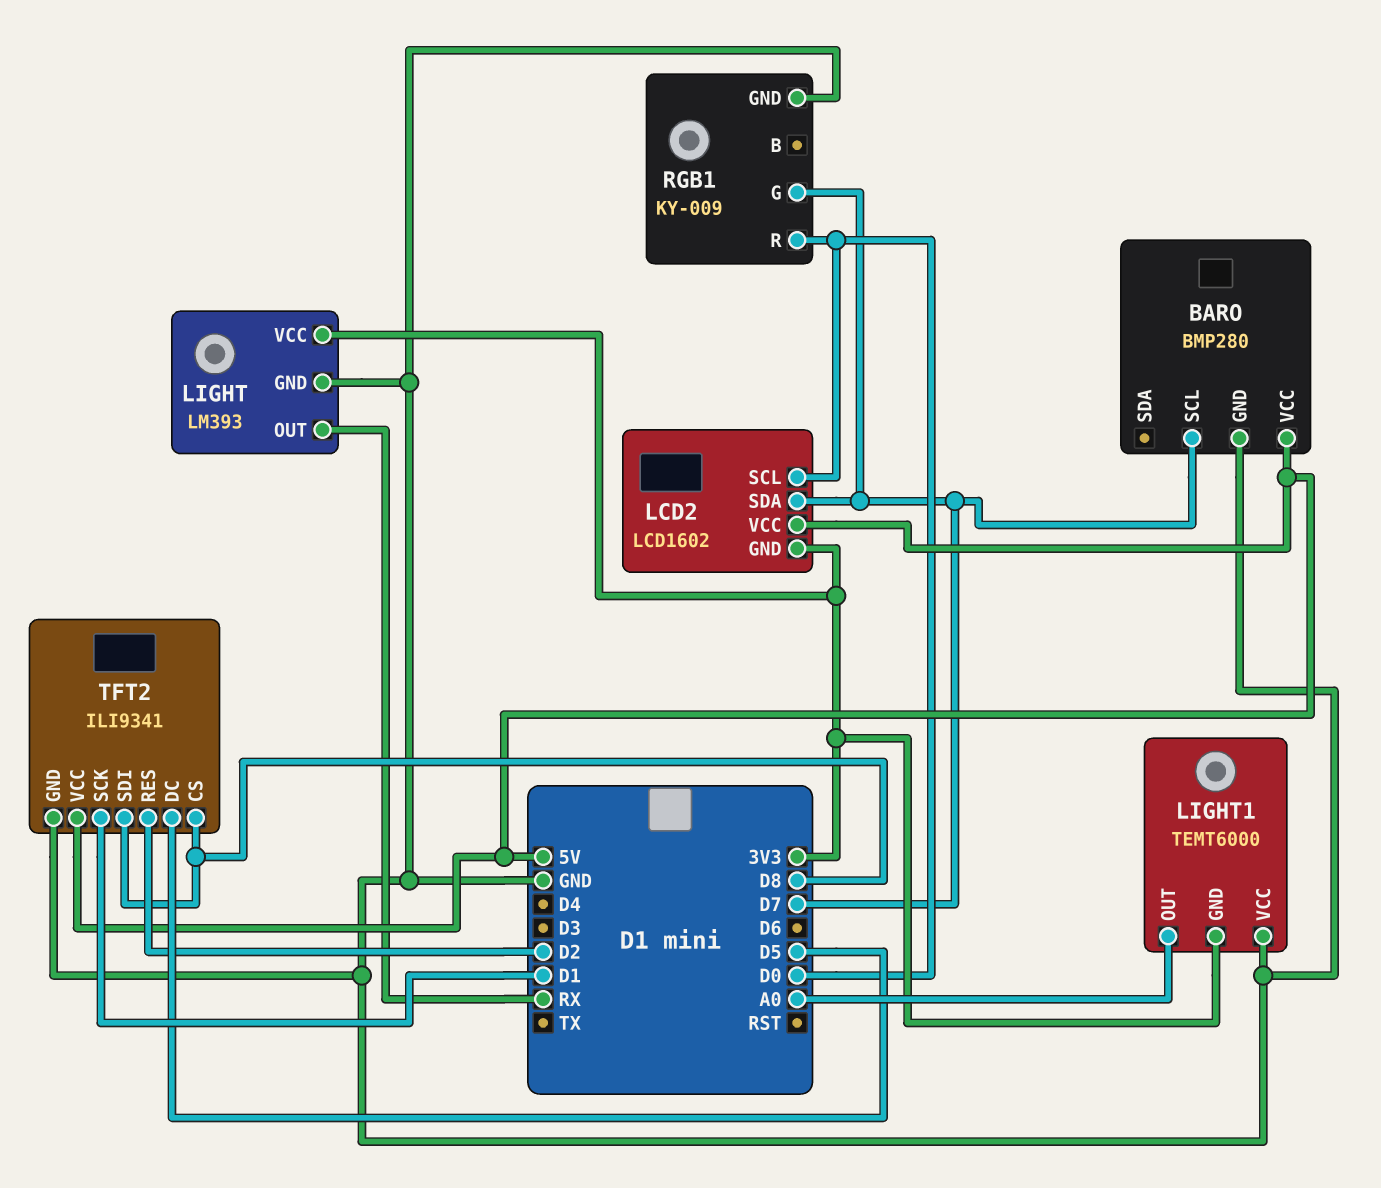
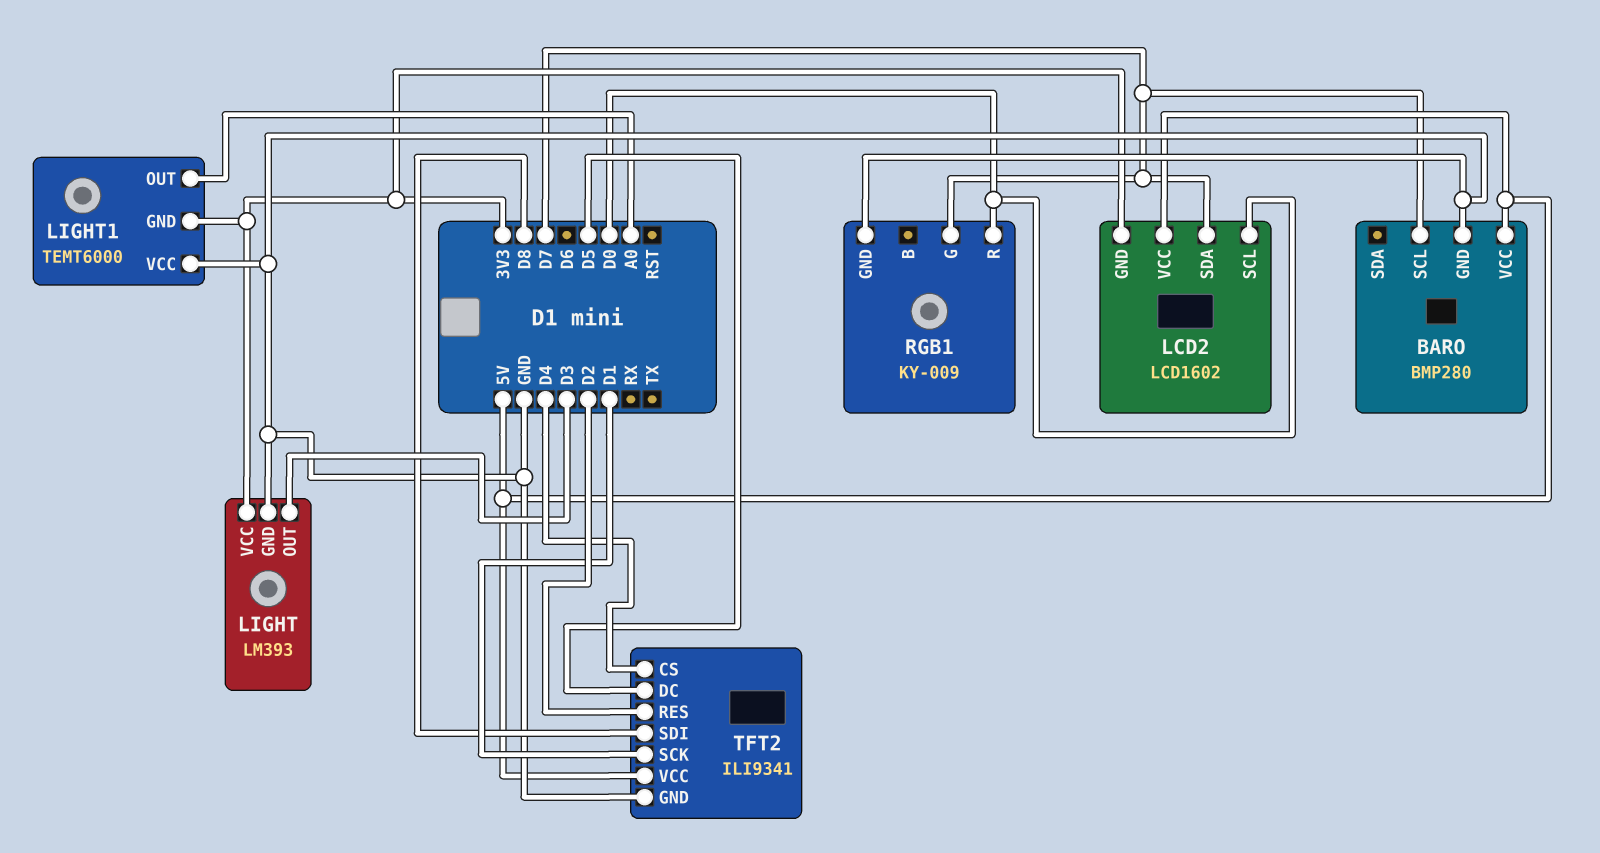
LIGHT pin OUT: RX -> D3
TFT2 pin CS: D8 -> D4

